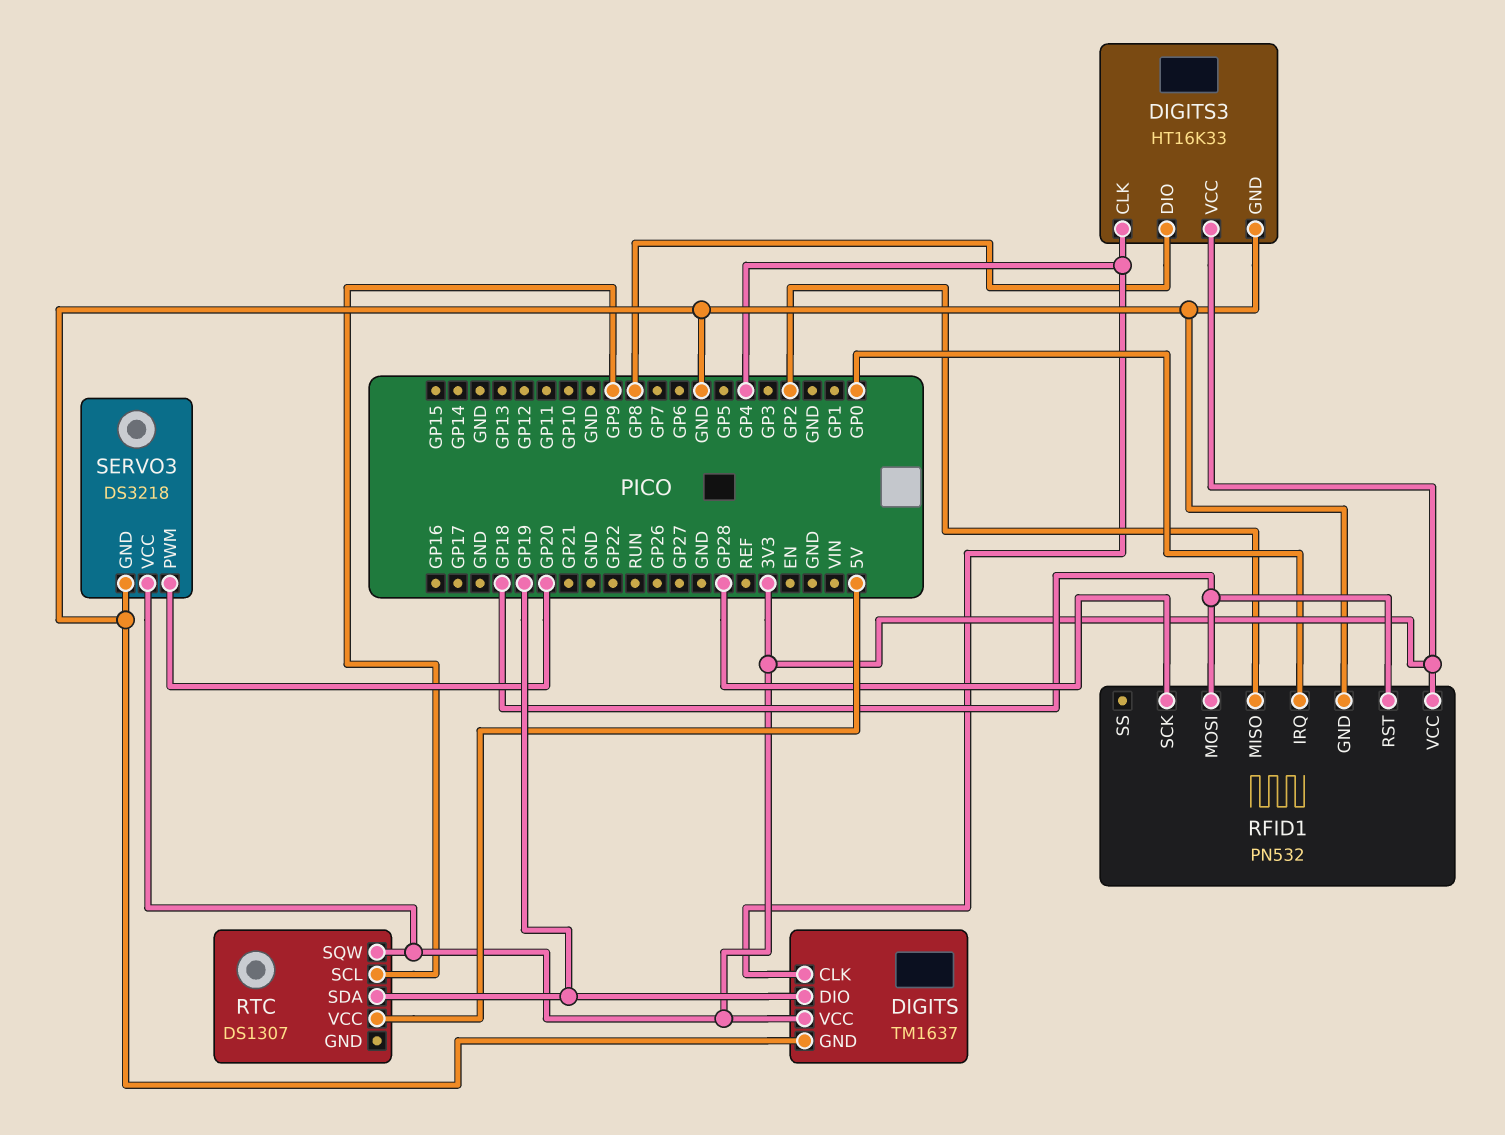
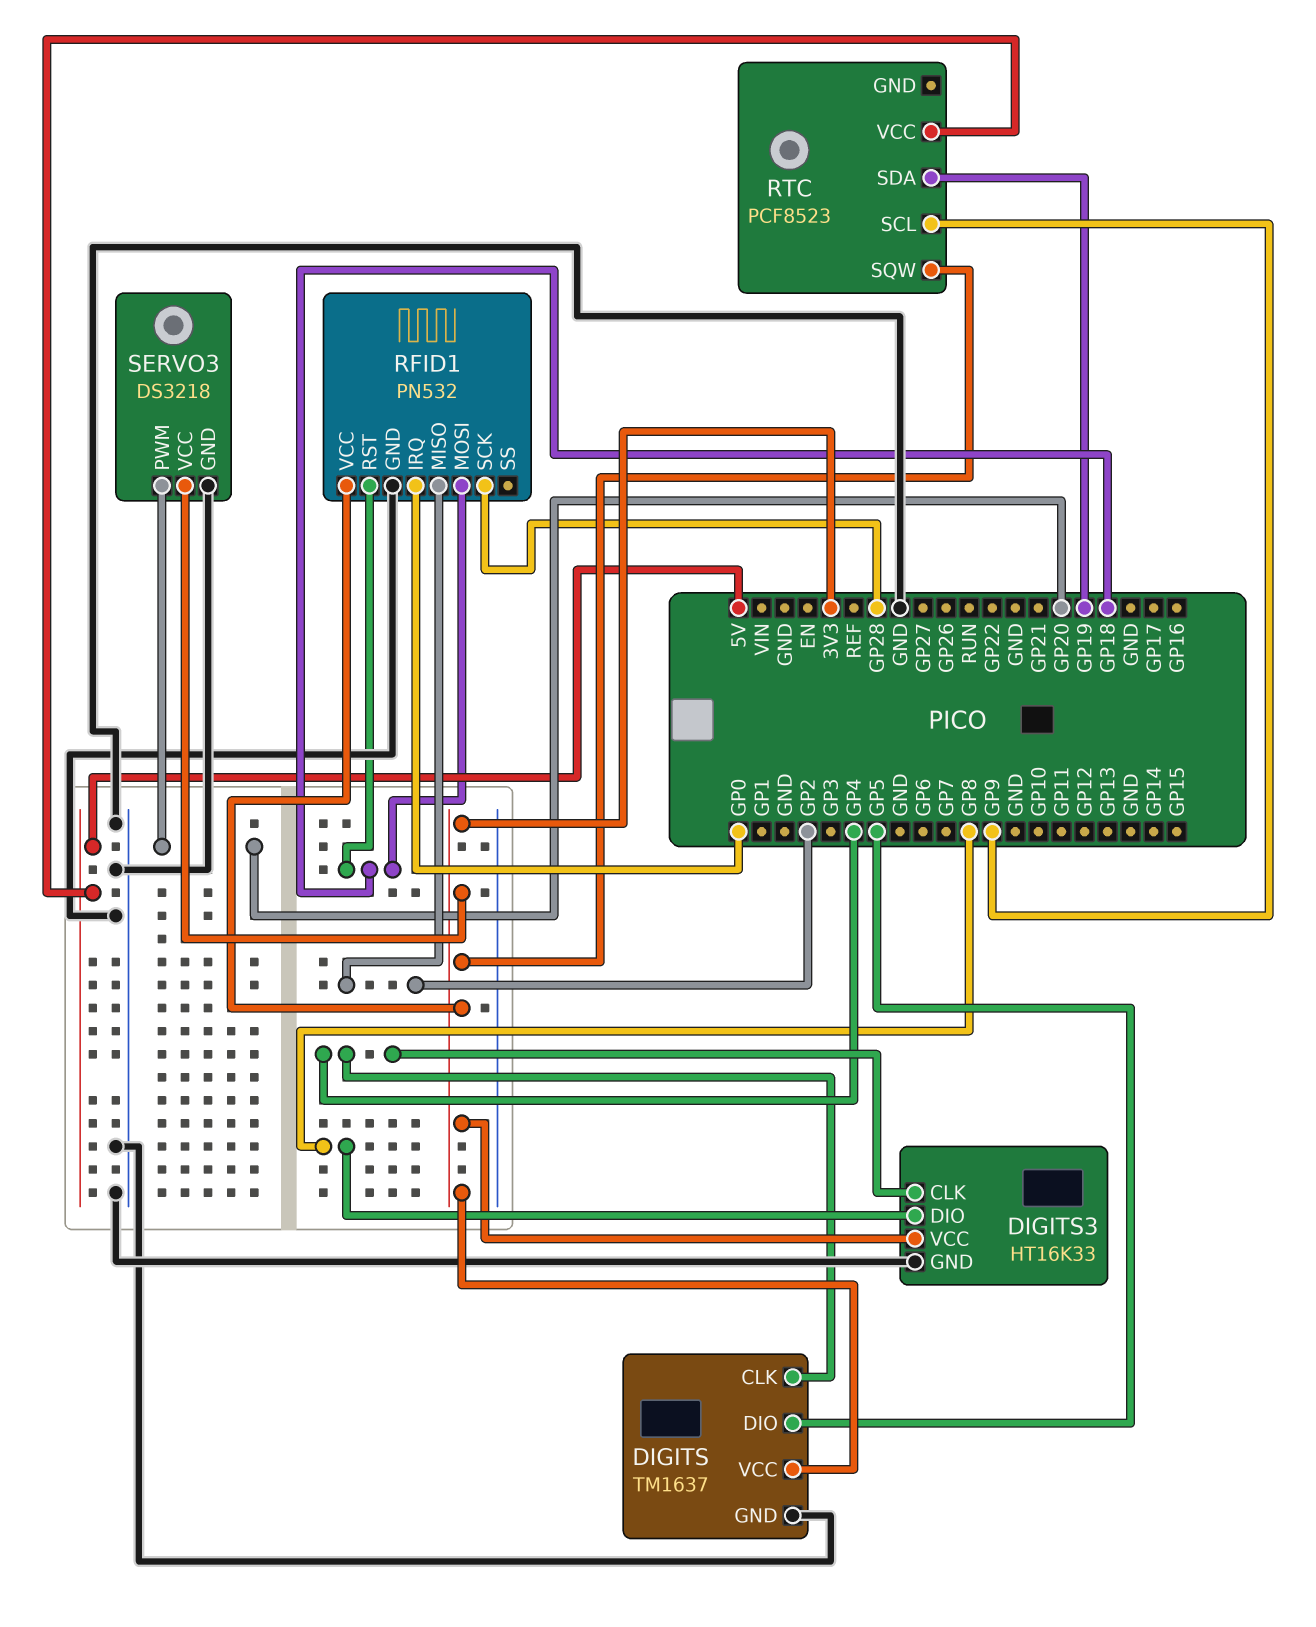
DIGITS pin DIO: GP19 -> GP5
RTC: DS1307 -> PCF8523

